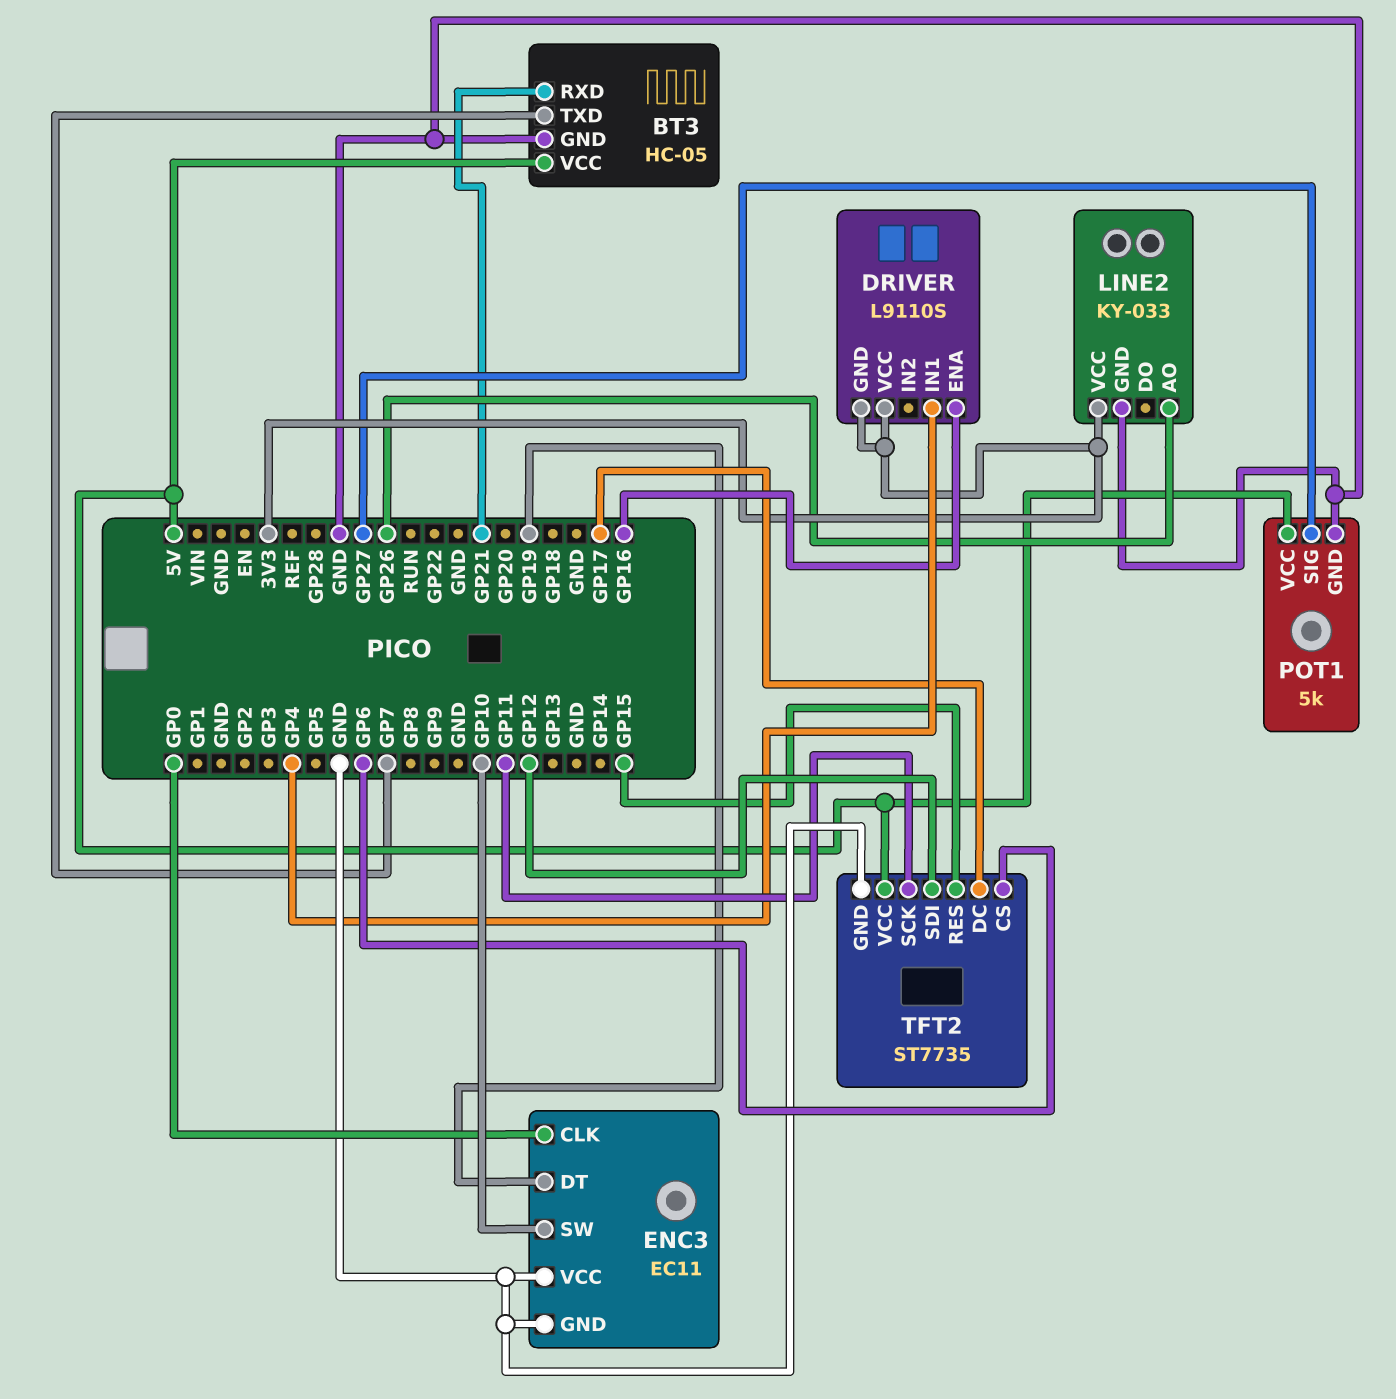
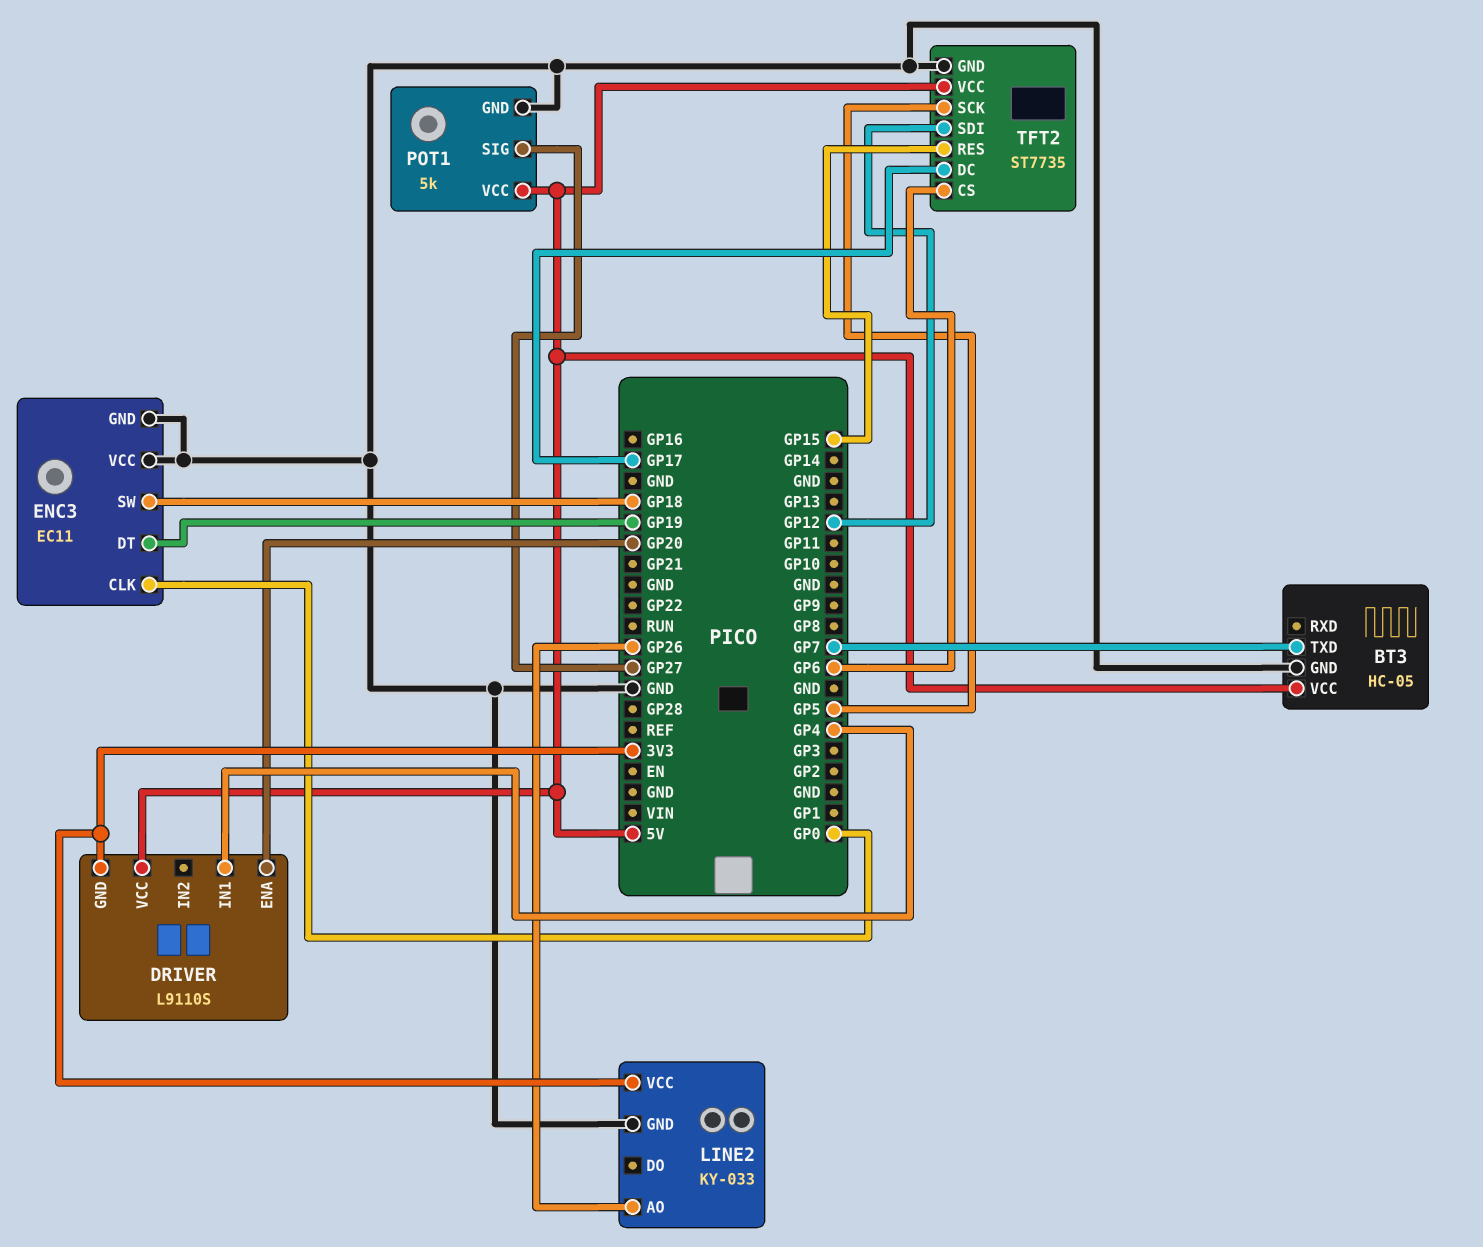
BT3 pin RXD: GP21 -> none
DRIVER pin ENA: GP16 -> GP20
DRIVER pin VCC: 3V3 -> 5V
ENC3 pin SW: GP10 -> GP18
TFT2 pin SCK: GP11 -> GP5

